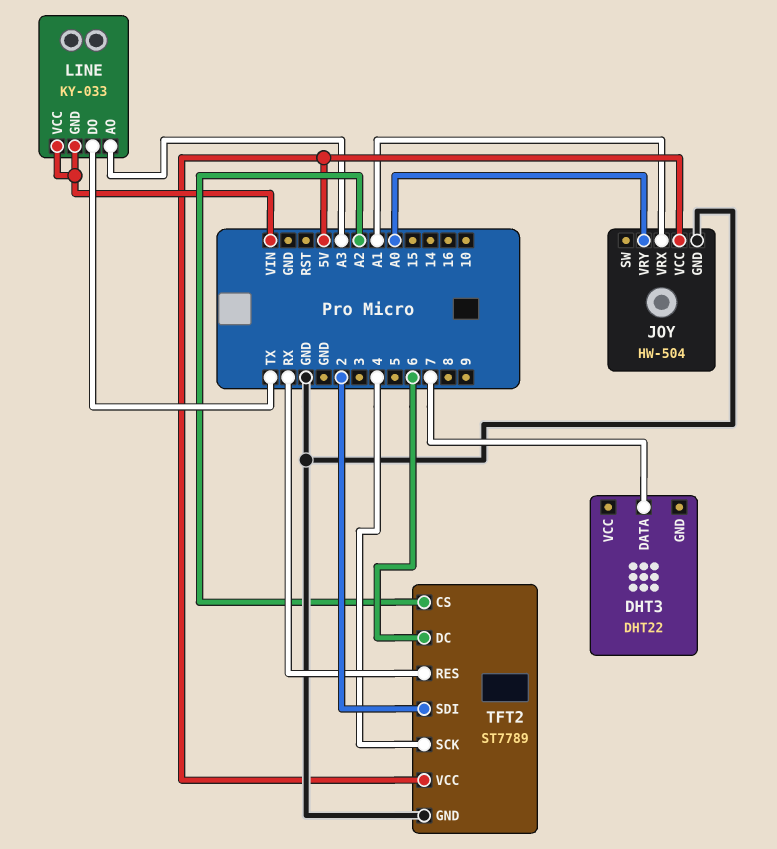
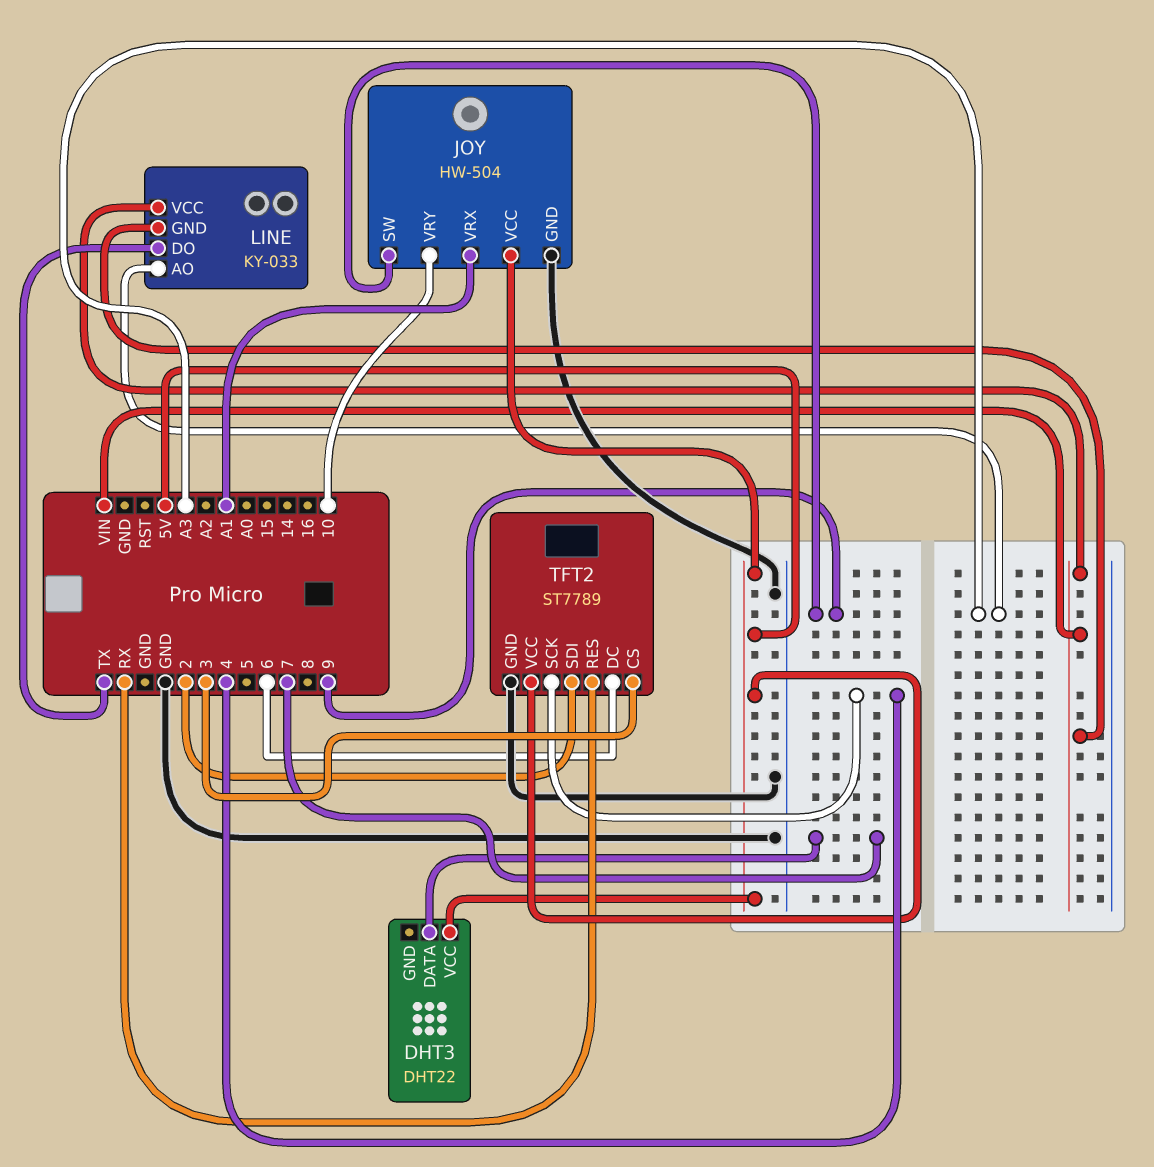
DHT3 pin VCC: none -> 5V
JOY pin SW: none -> 9
JOY pin VRY: A0 -> 10
TFT2 pin CS: A2 -> 3

